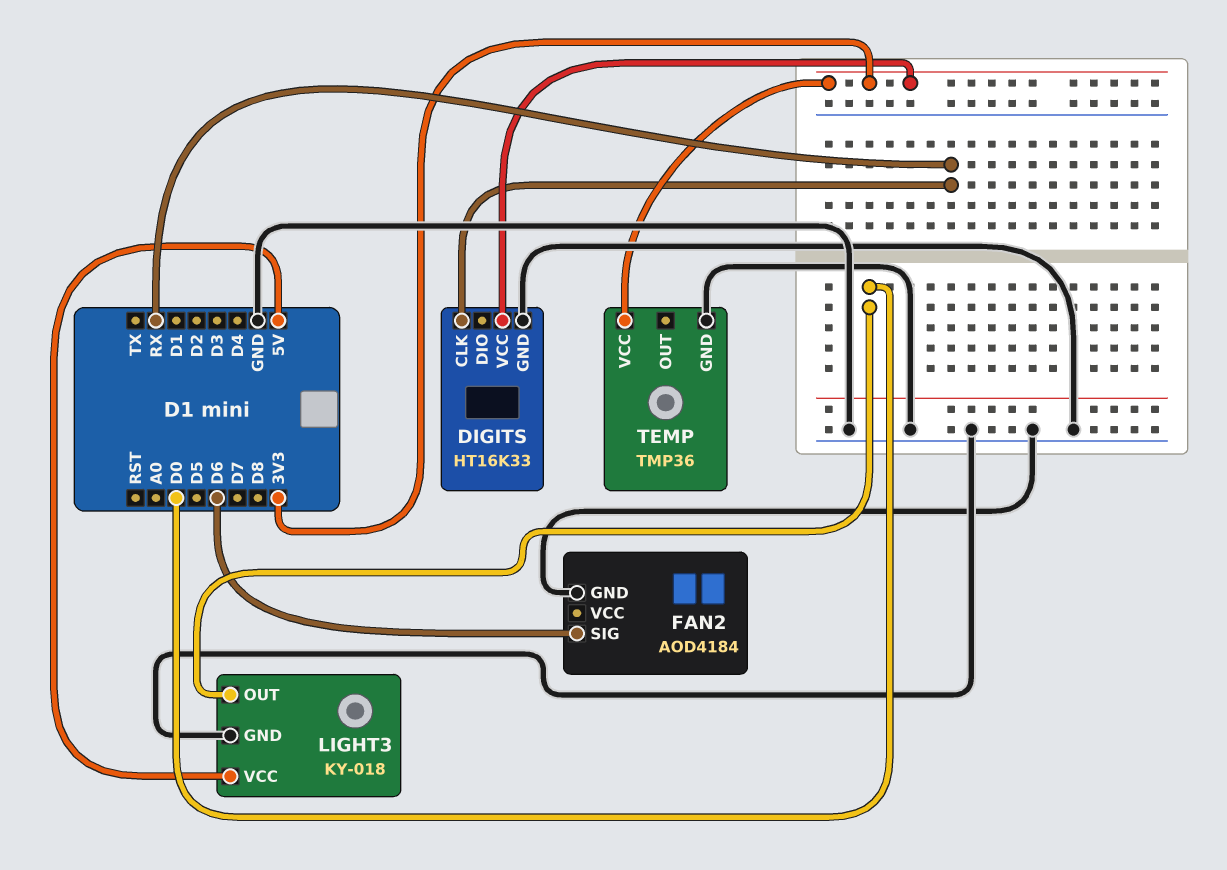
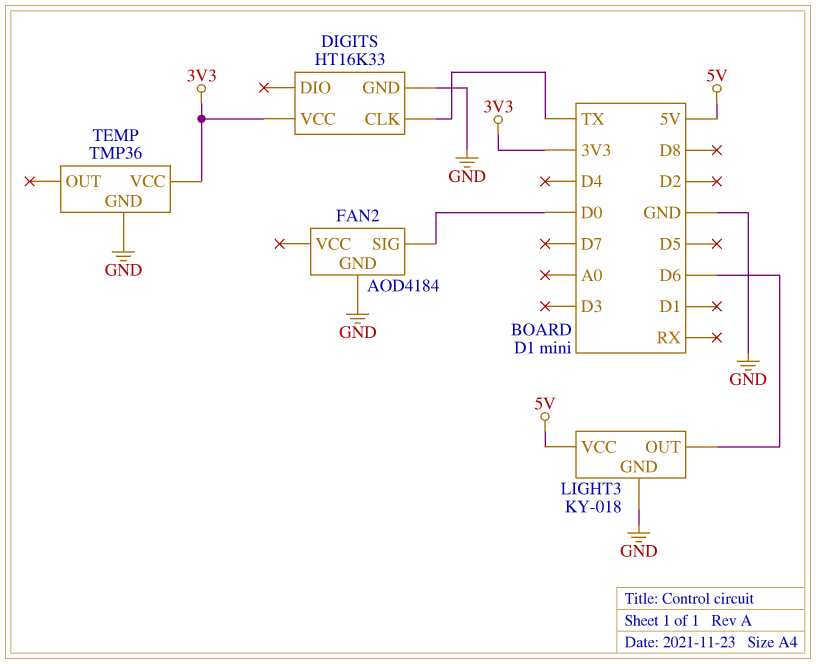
DIGITS pin CLK: RX -> TX
FAN2 pin SIG: D6 -> D0
LIGHT3 pin OUT: D0 -> D6

